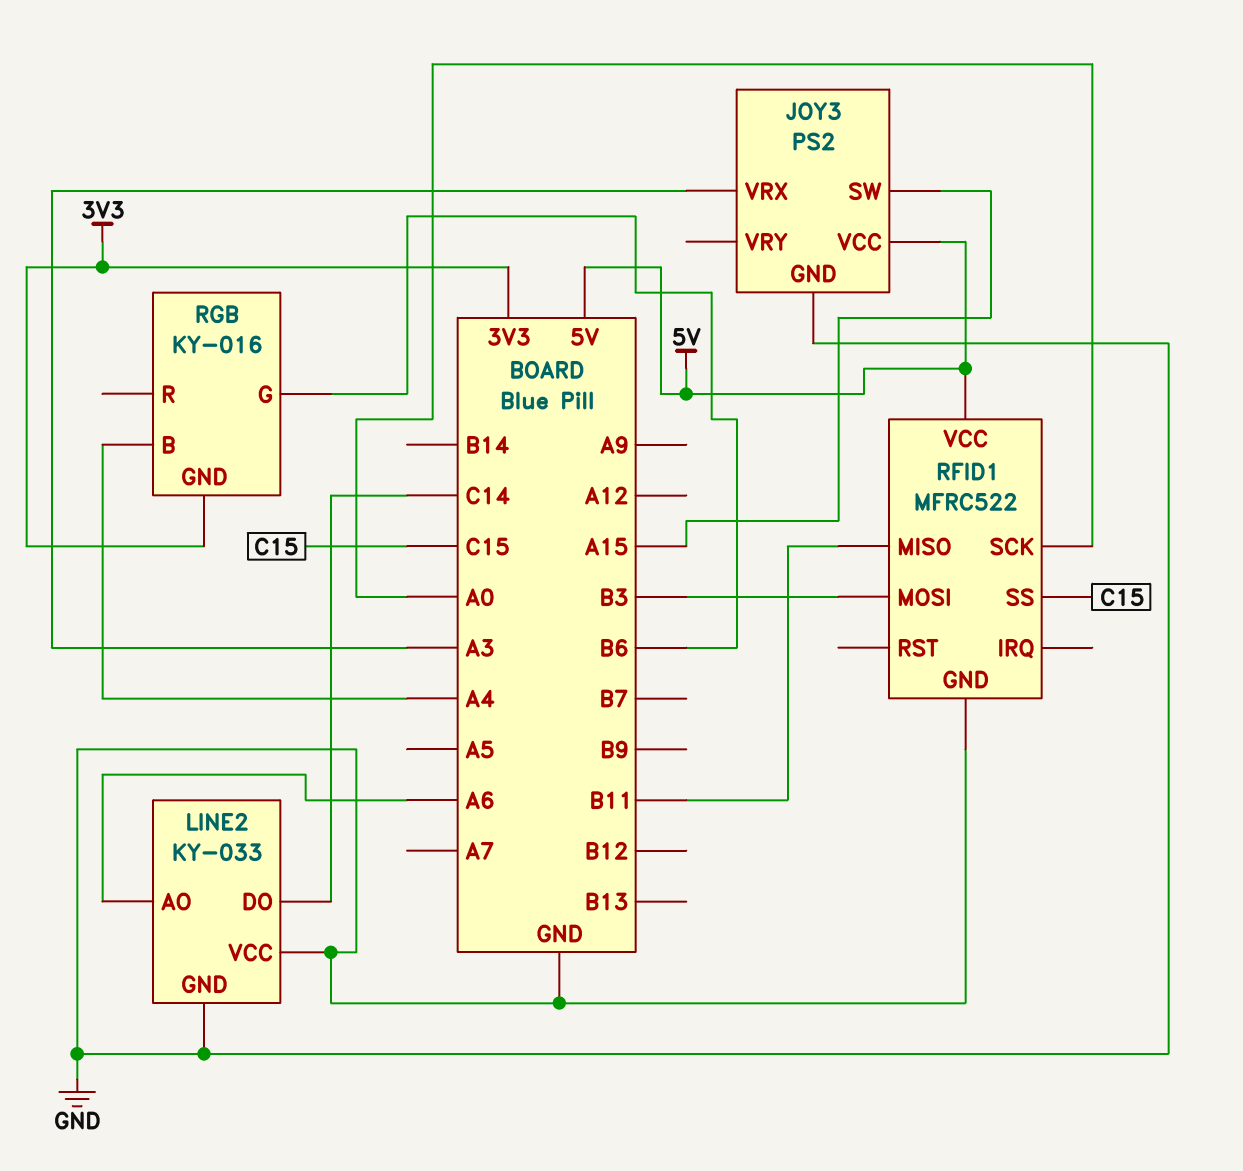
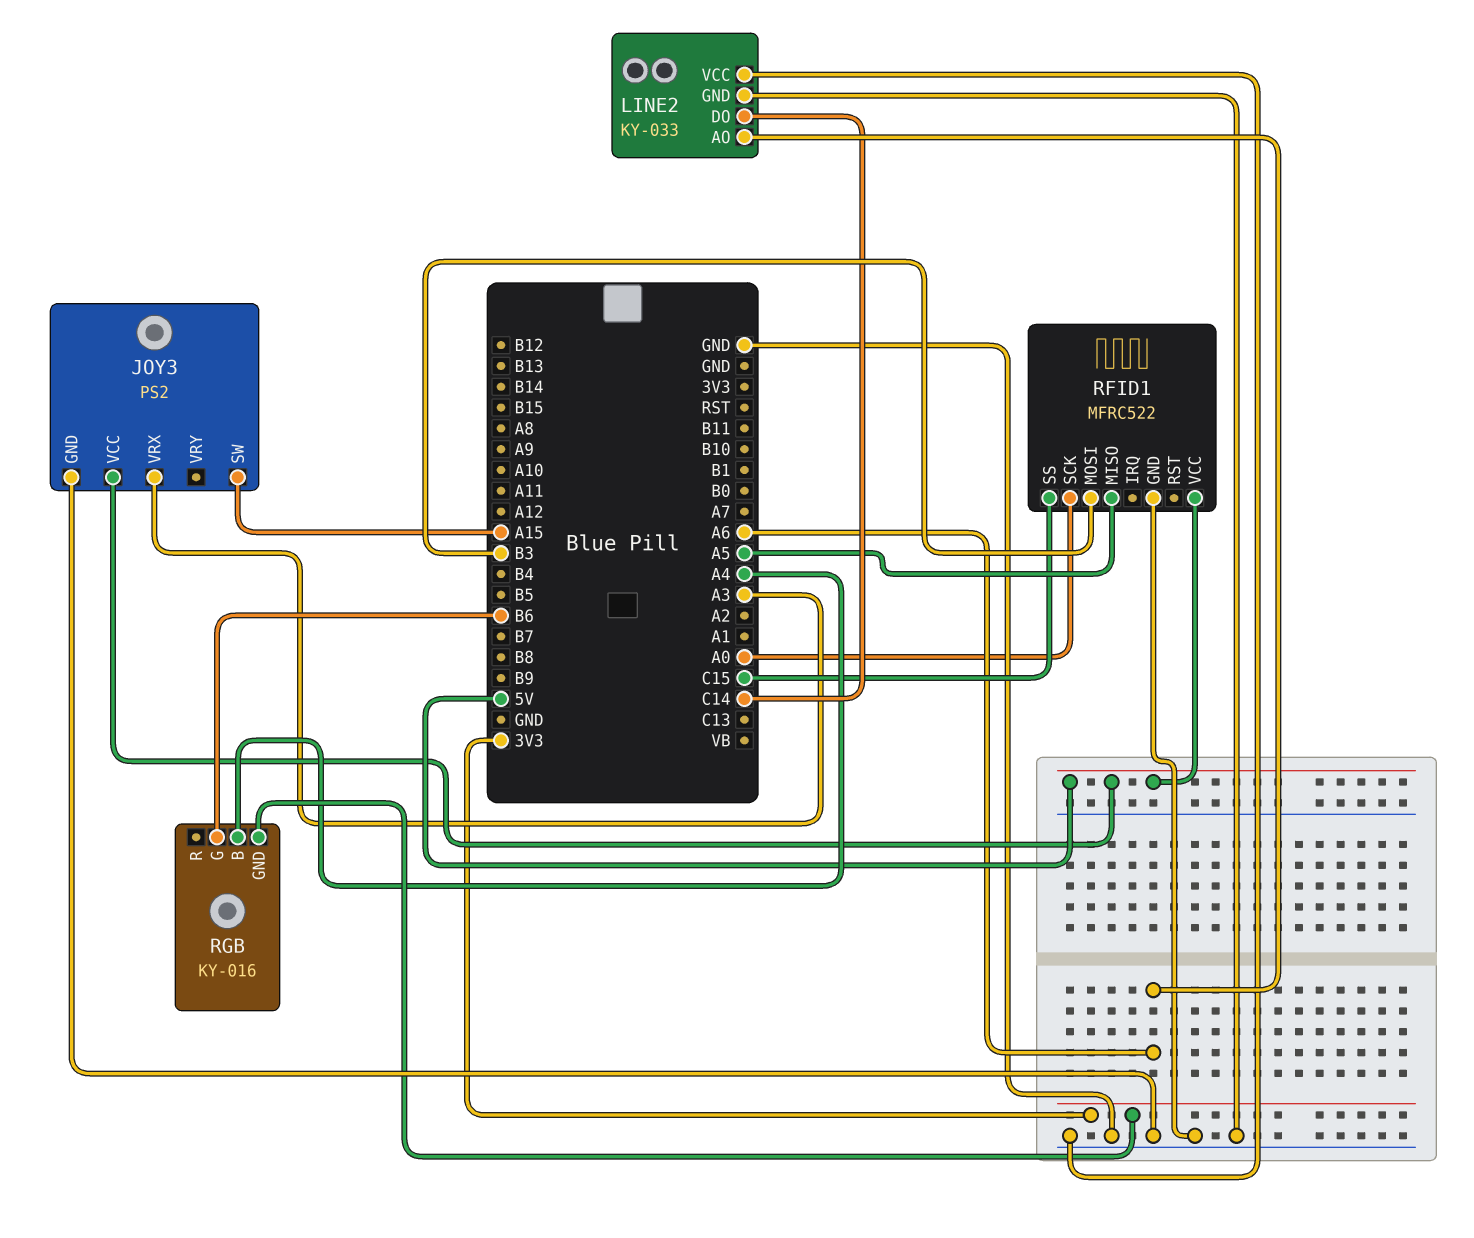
RFID1 pin MISO: B11 -> A5

